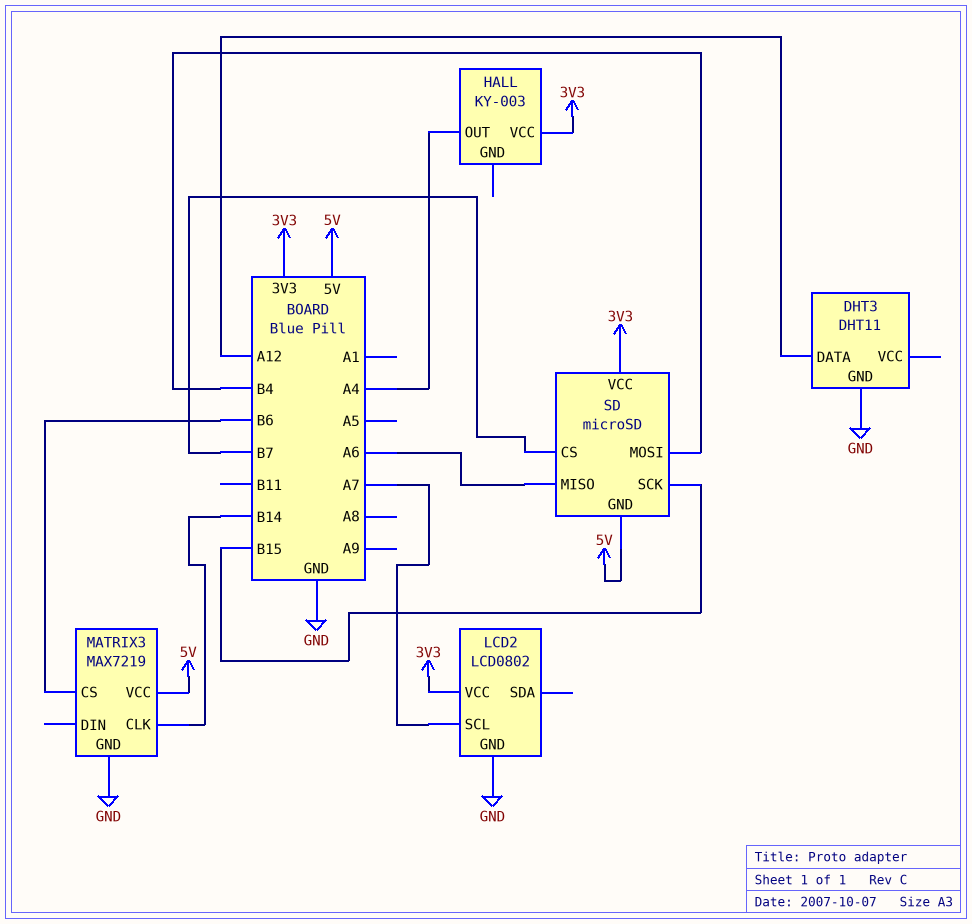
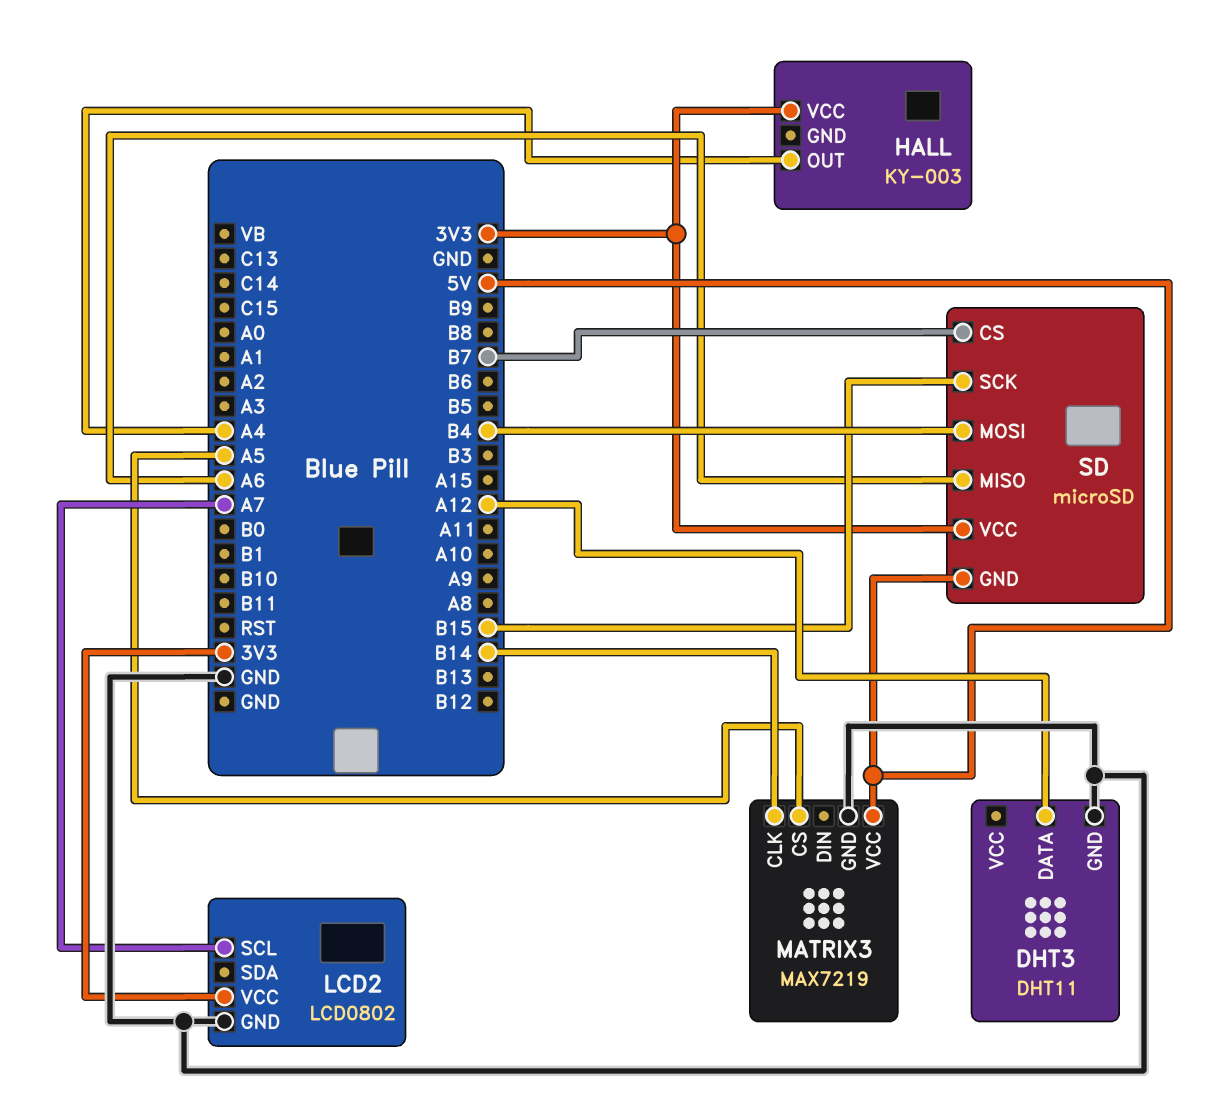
MATRIX3 pin CS: B6 -> A5

